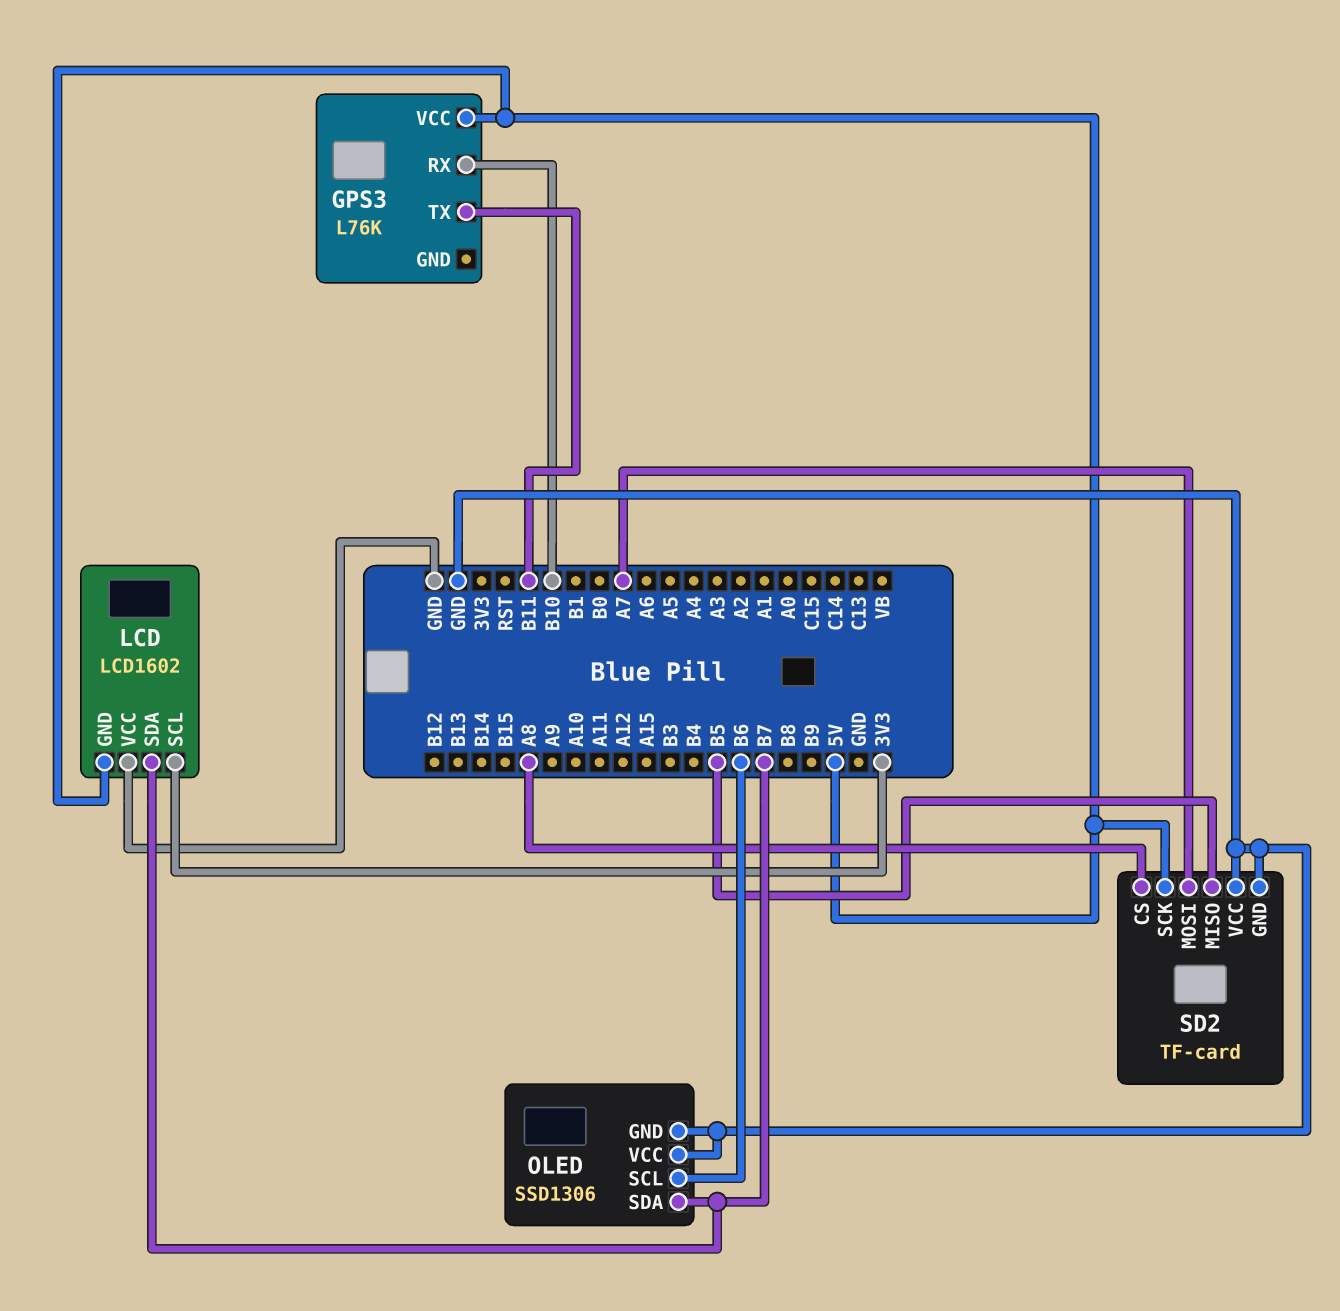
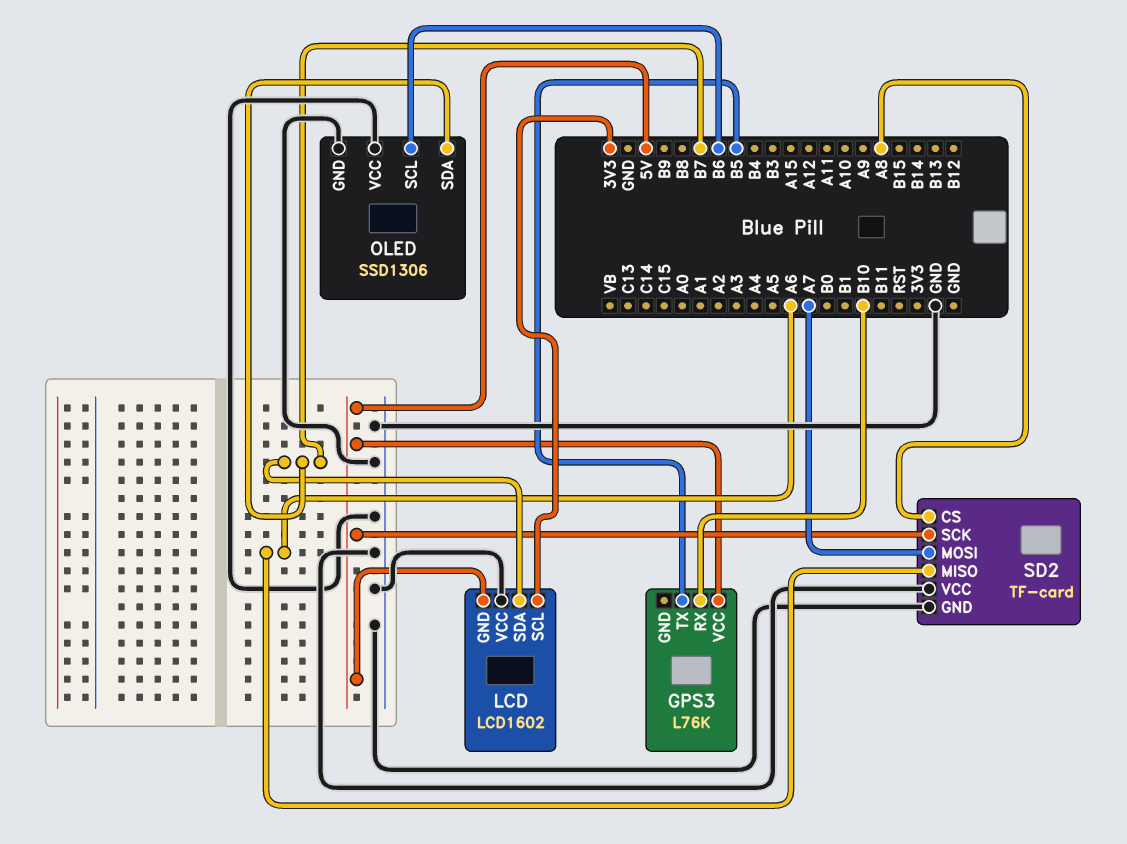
GPS3 pin TX: B11 -> B5
SD2 pin MISO: B5 -> A6

